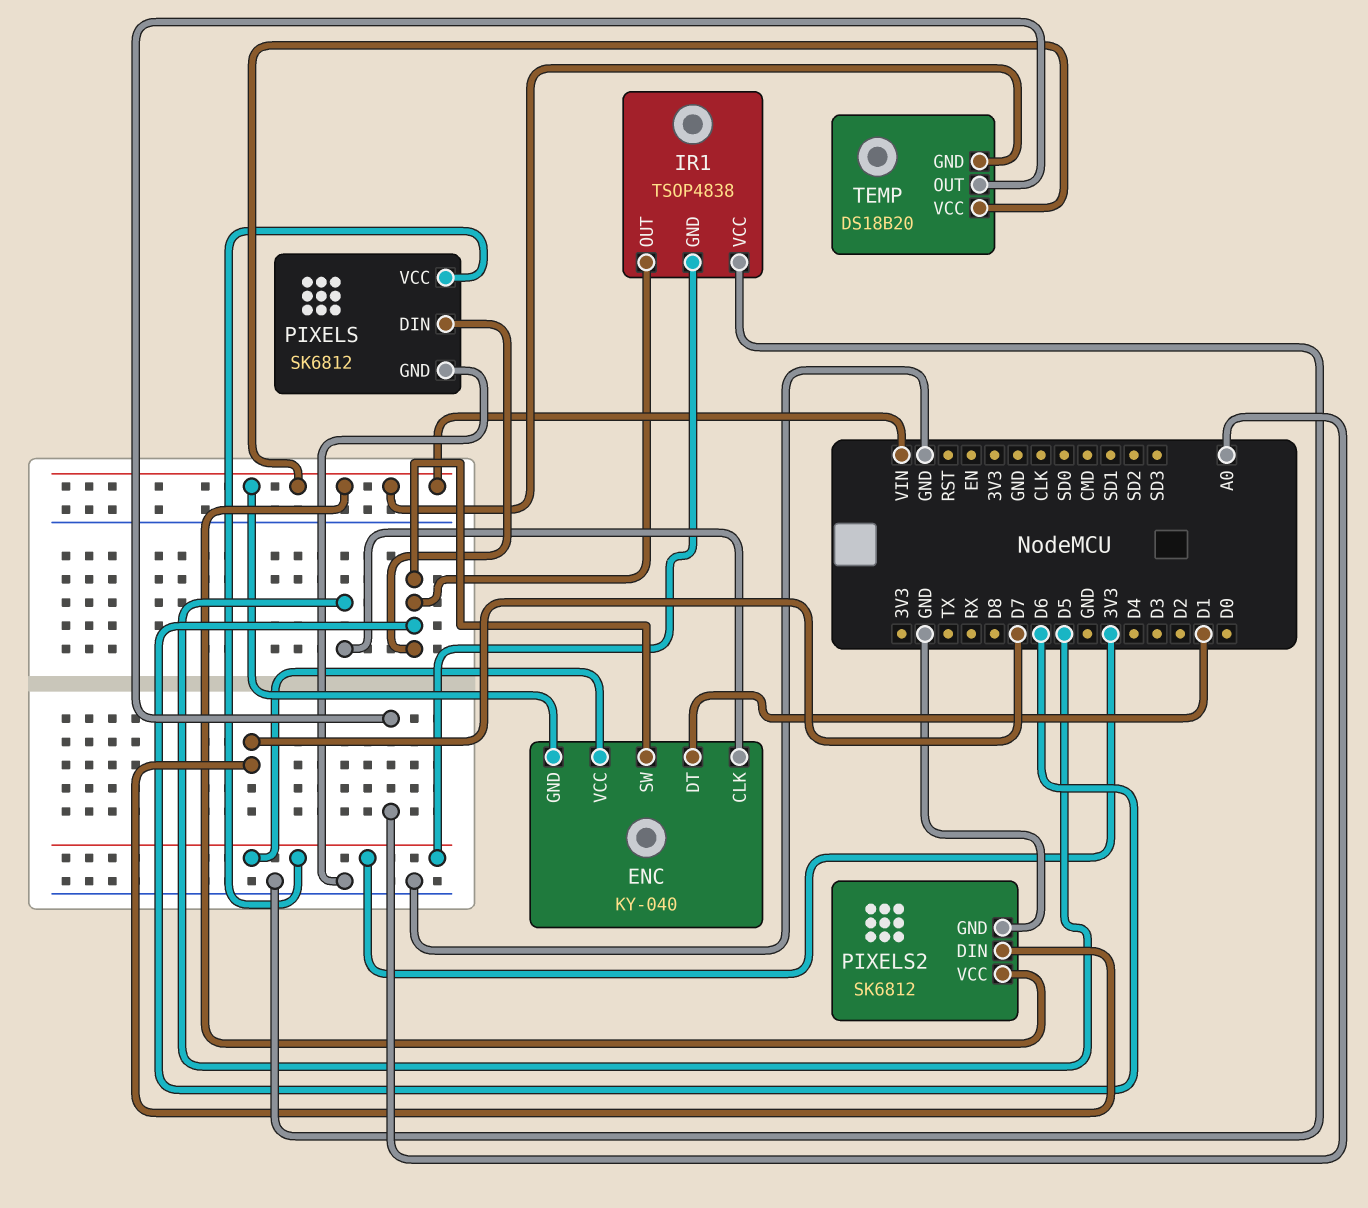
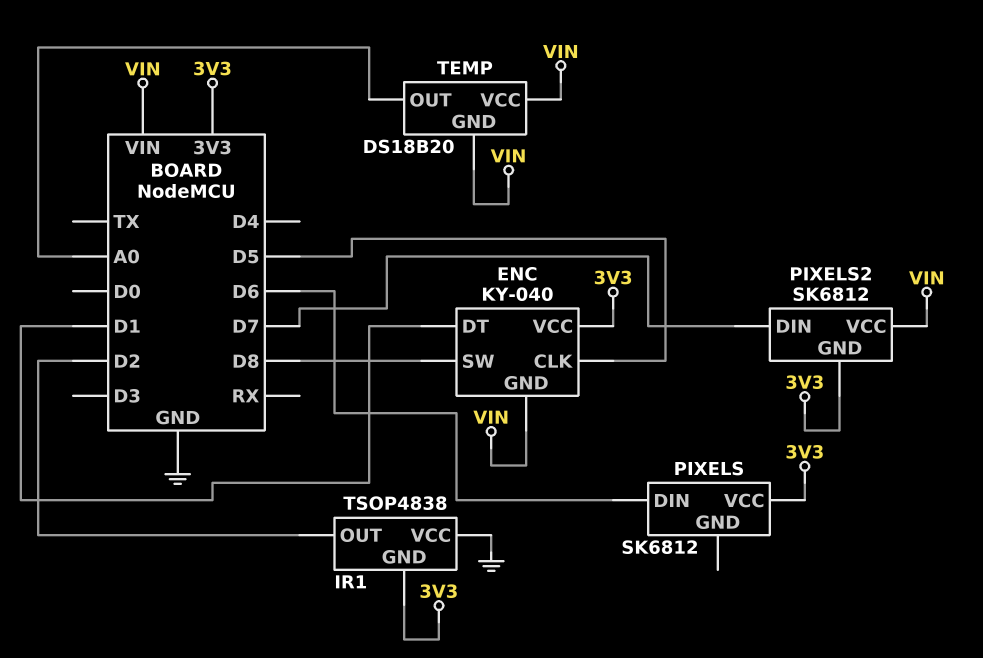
ENC pin SW: D6 -> D8
IR1 pin OUT: D6 -> D2
PIXELS pin GND: GND -> none
PIXELS2 pin GND: GND -> 3V3

